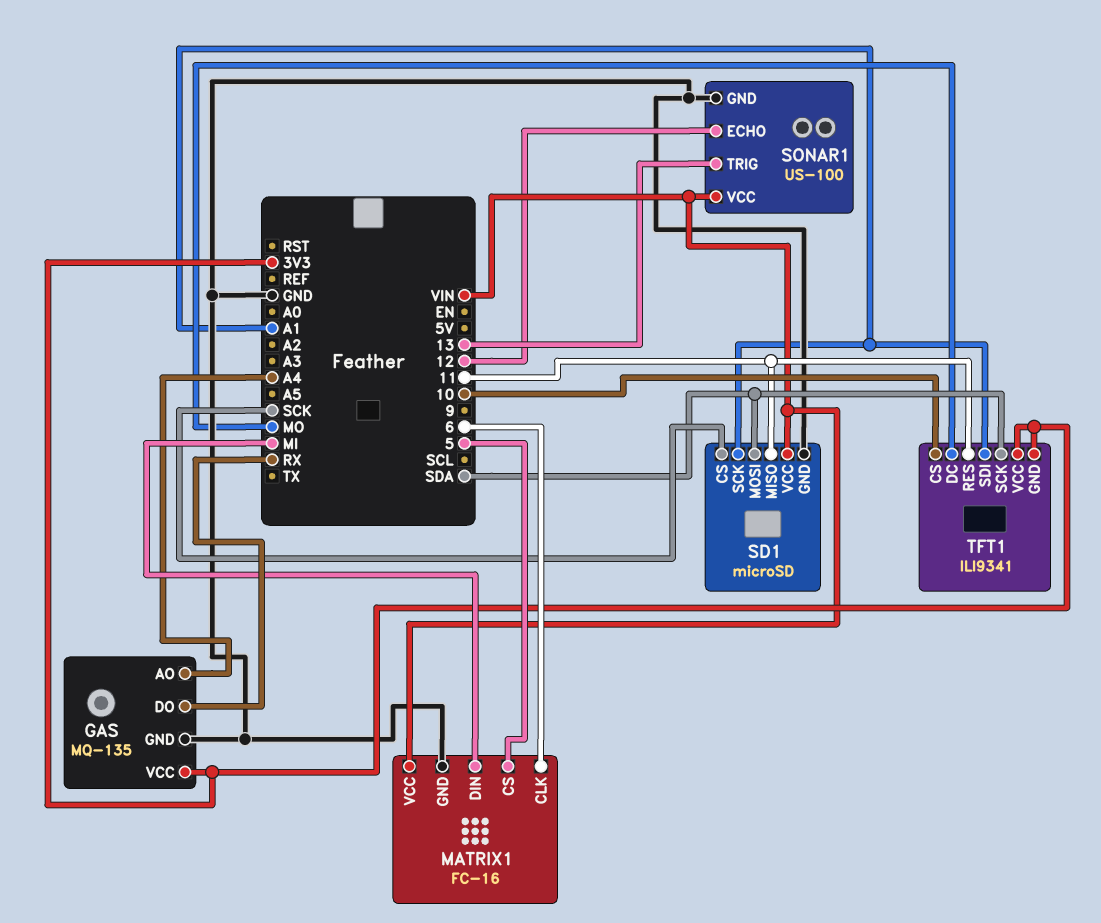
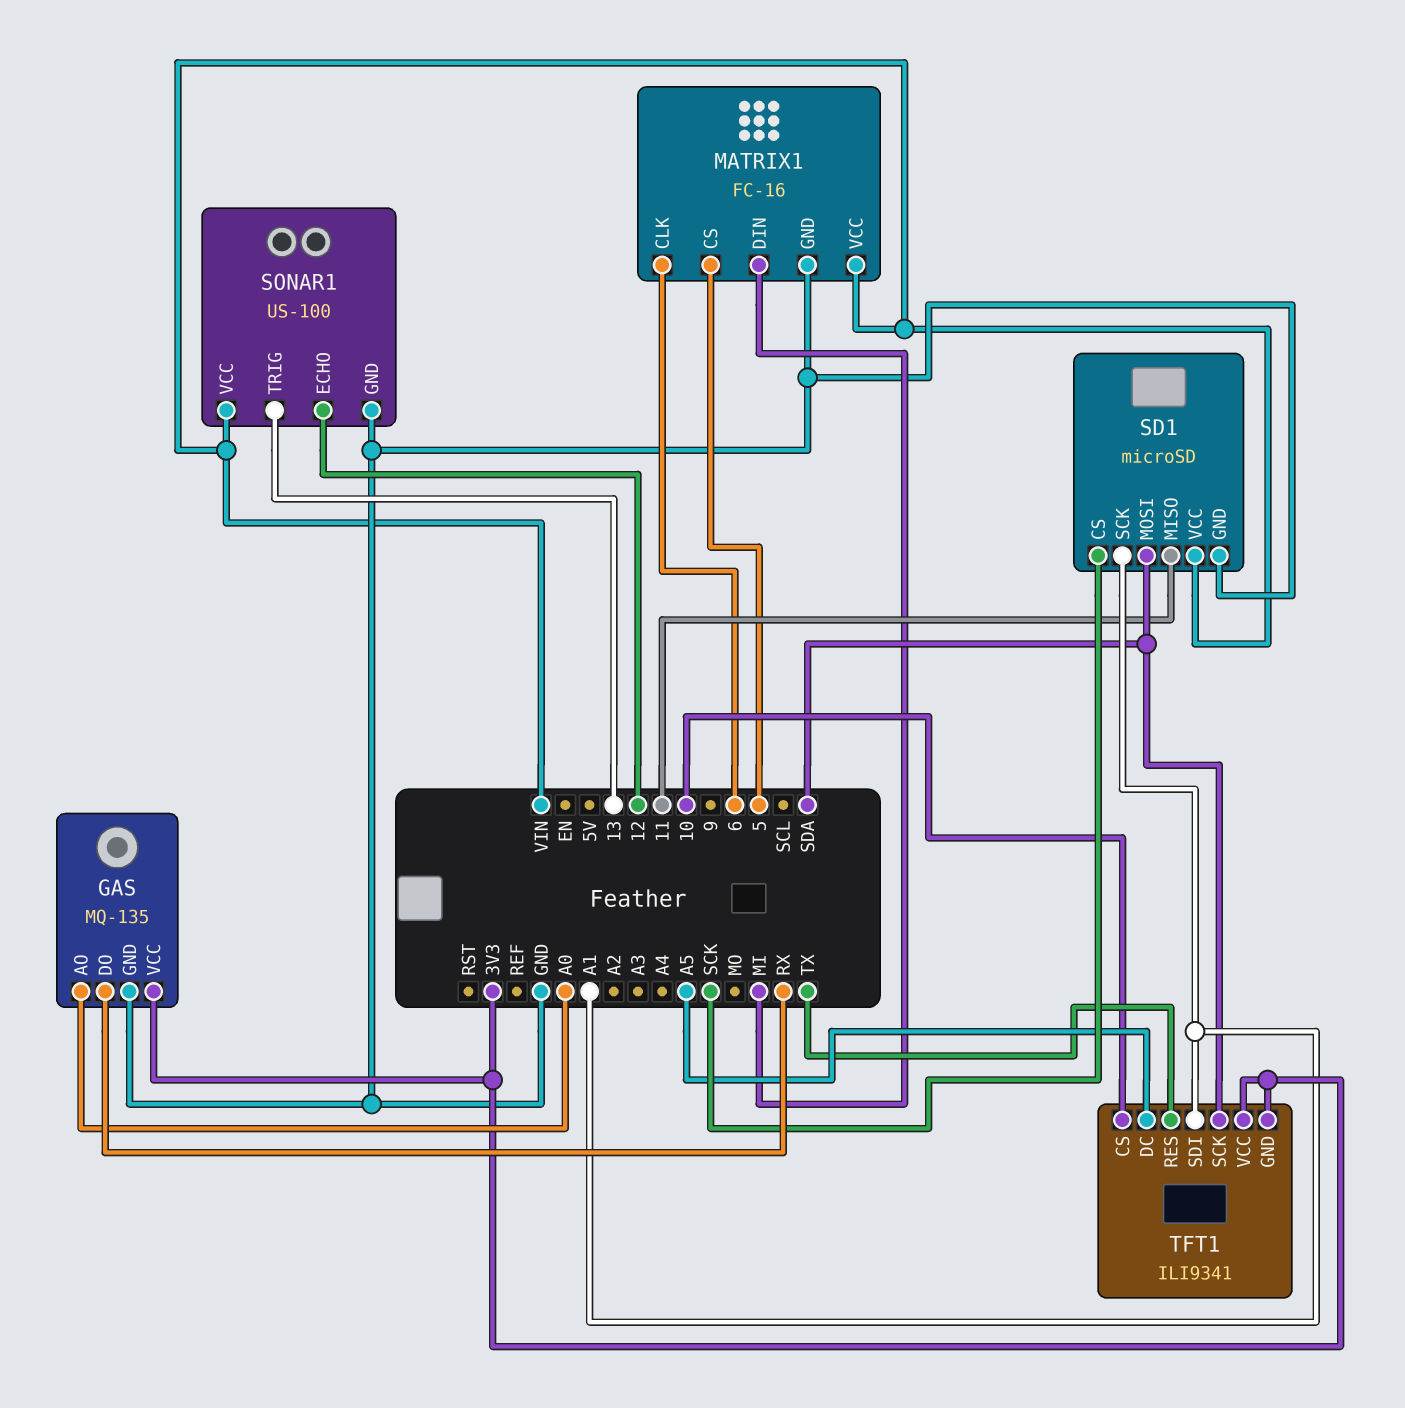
GAS pin AO: A4 -> A0
TFT1 pin DC: MO -> A5
TFT1 pin RES: 11 -> TX

